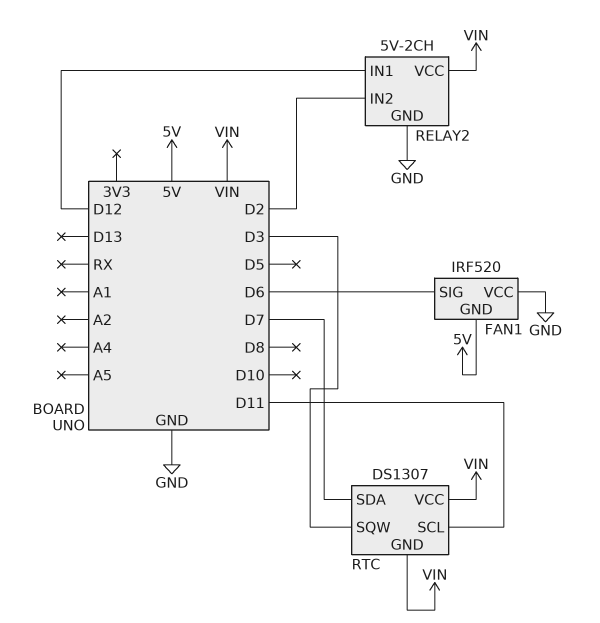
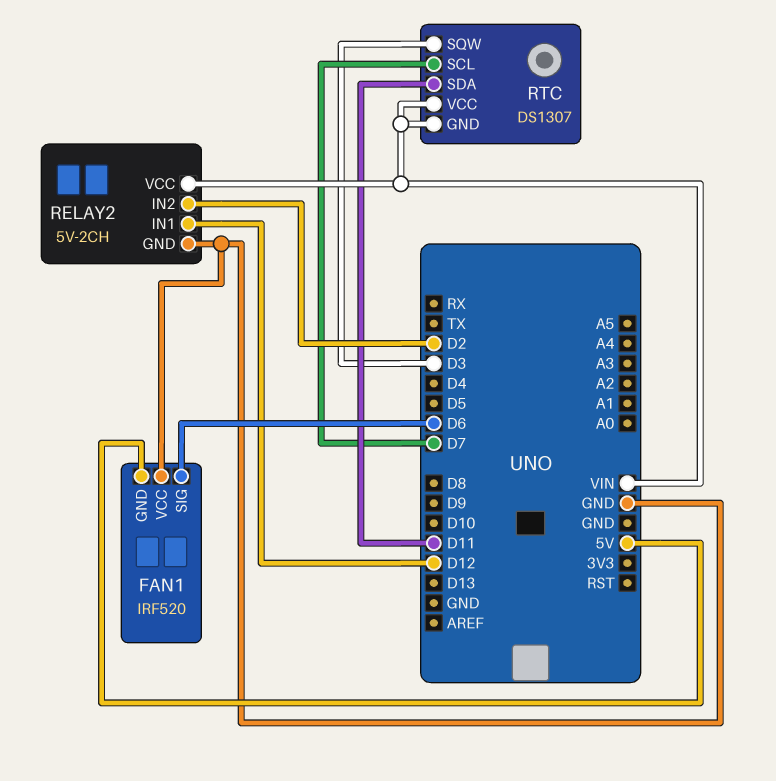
RTC pin SCL: D11 -> D7
RTC pin SDA: D7 -> D11

